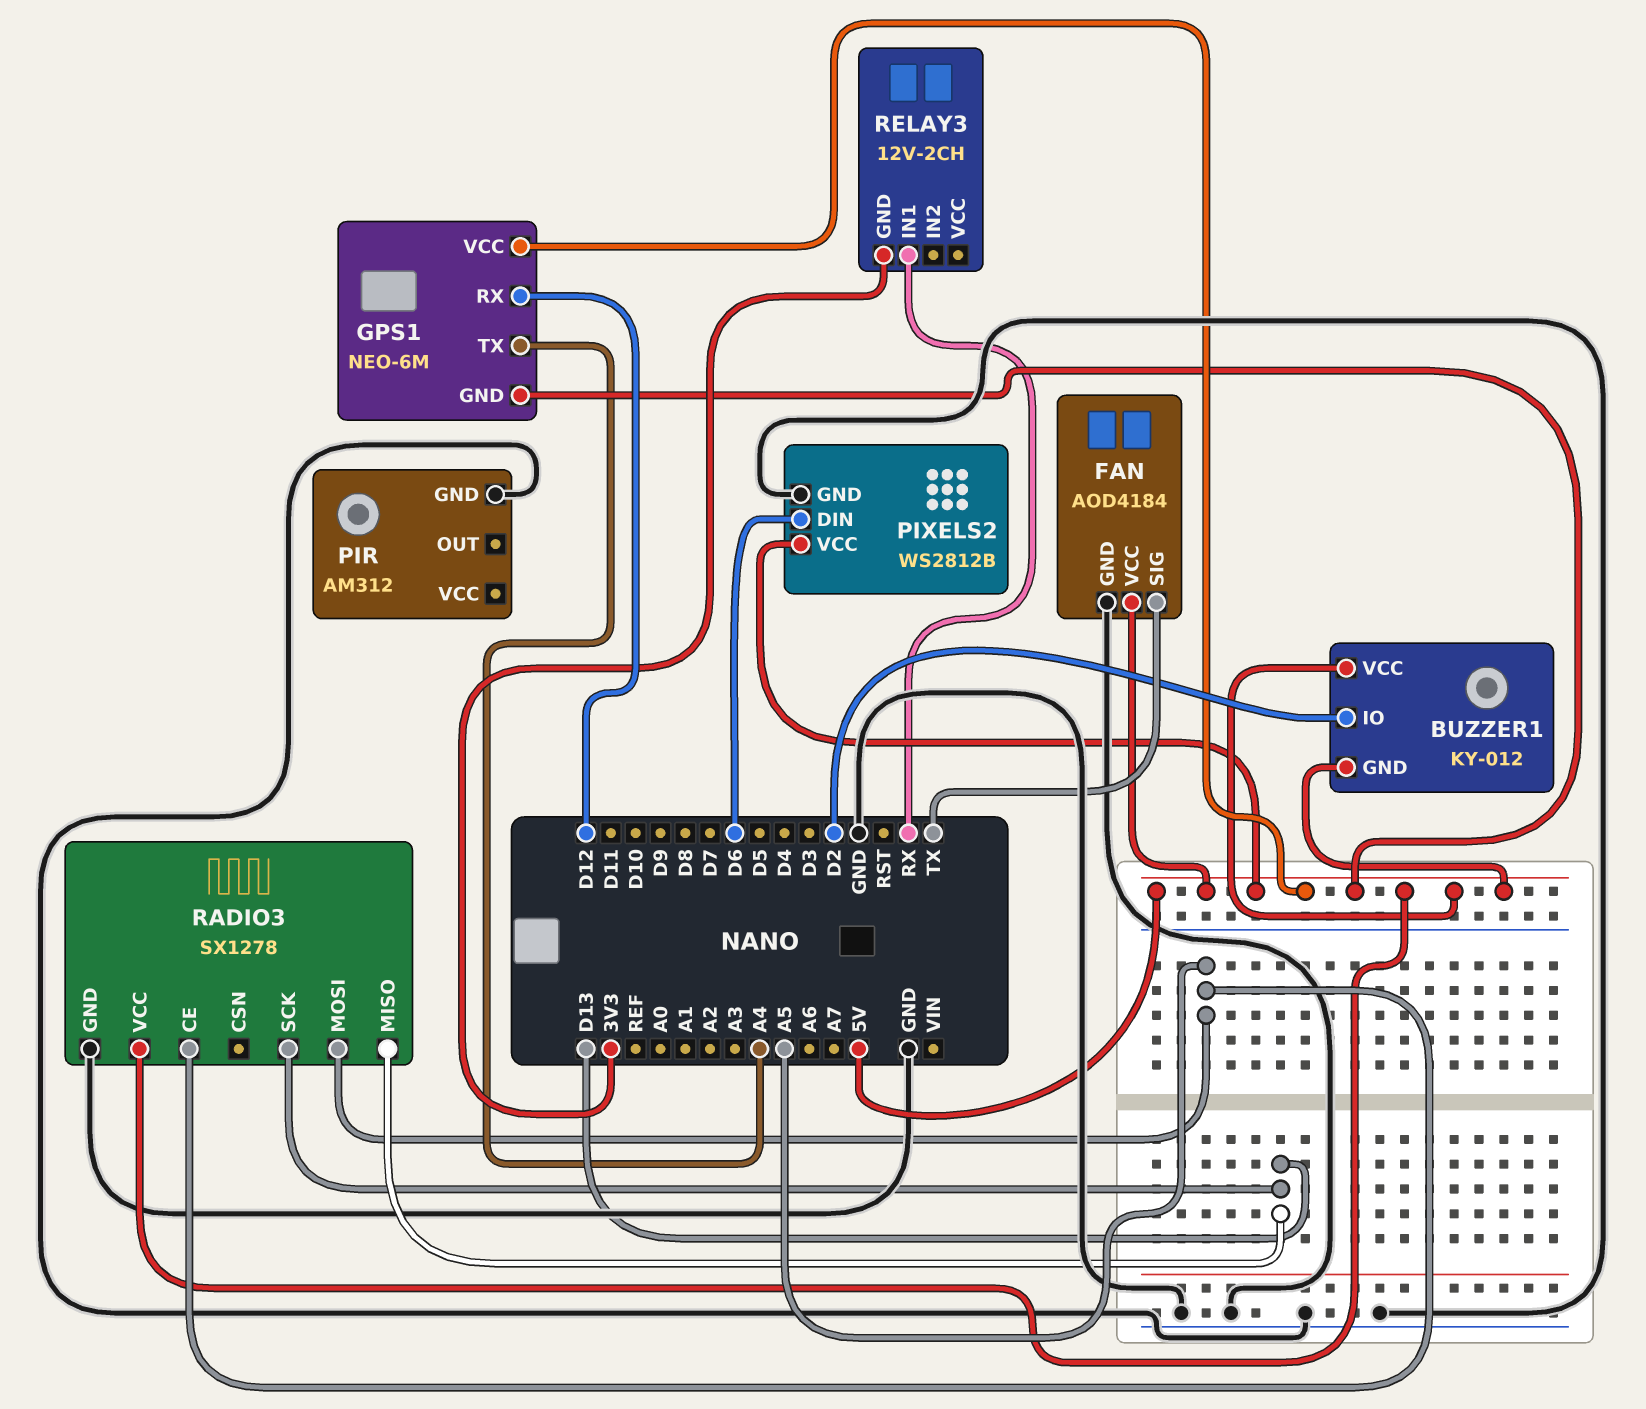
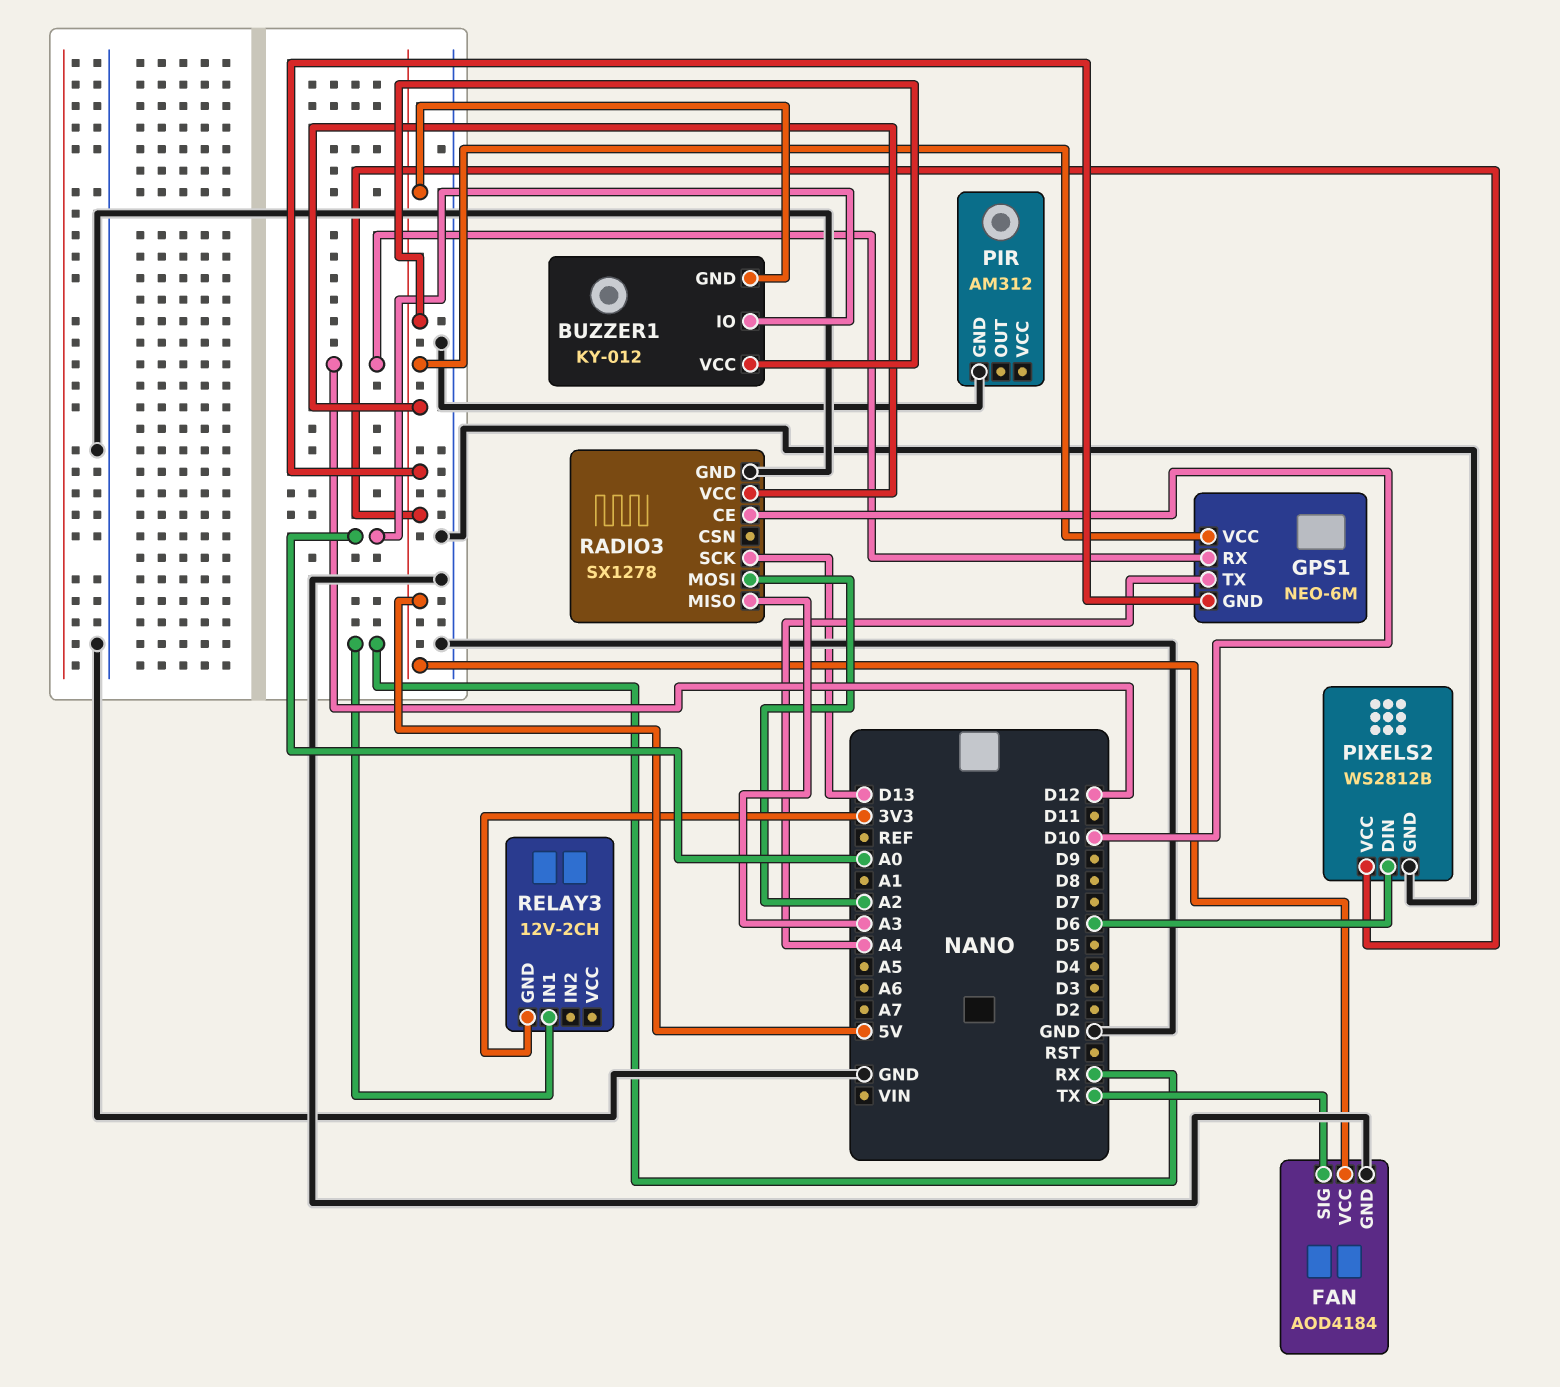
BUZZER1 pin IO: D2 -> A0
RADIO3 pin CE: A5 -> D10
RADIO3 pin MISO: D13 -> A3
RADIO3 pin MOSI: A5 -> A2

